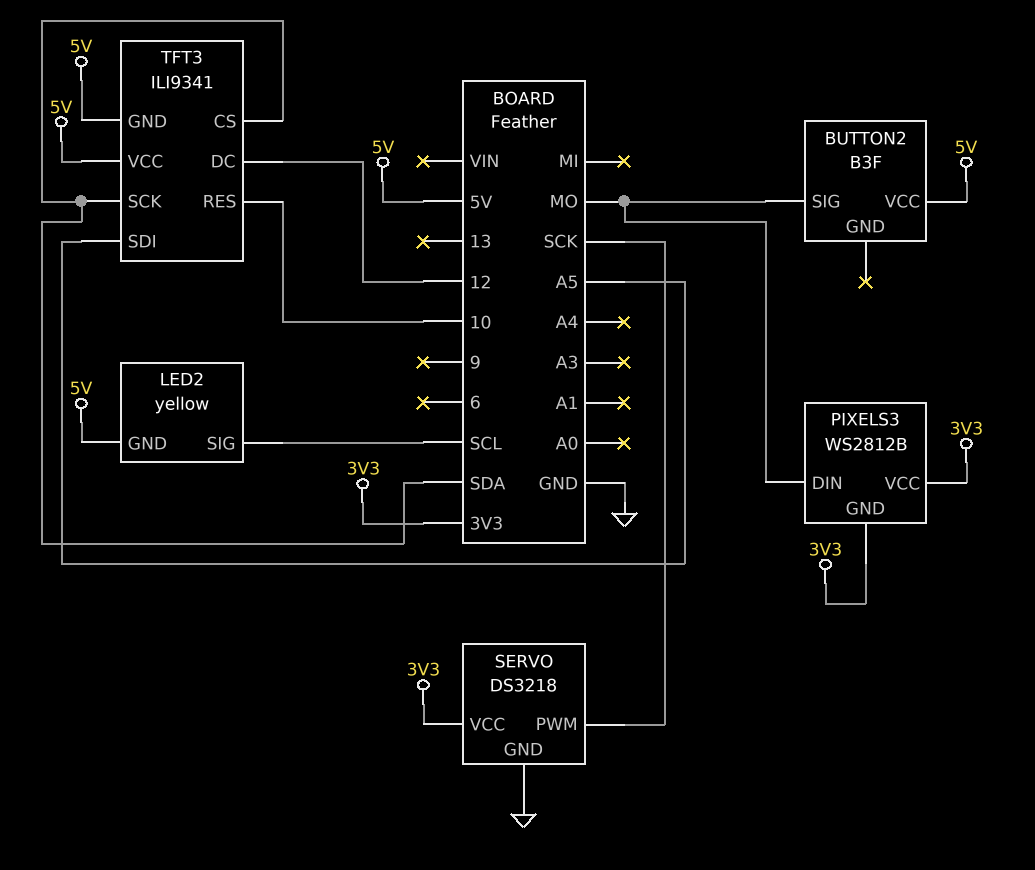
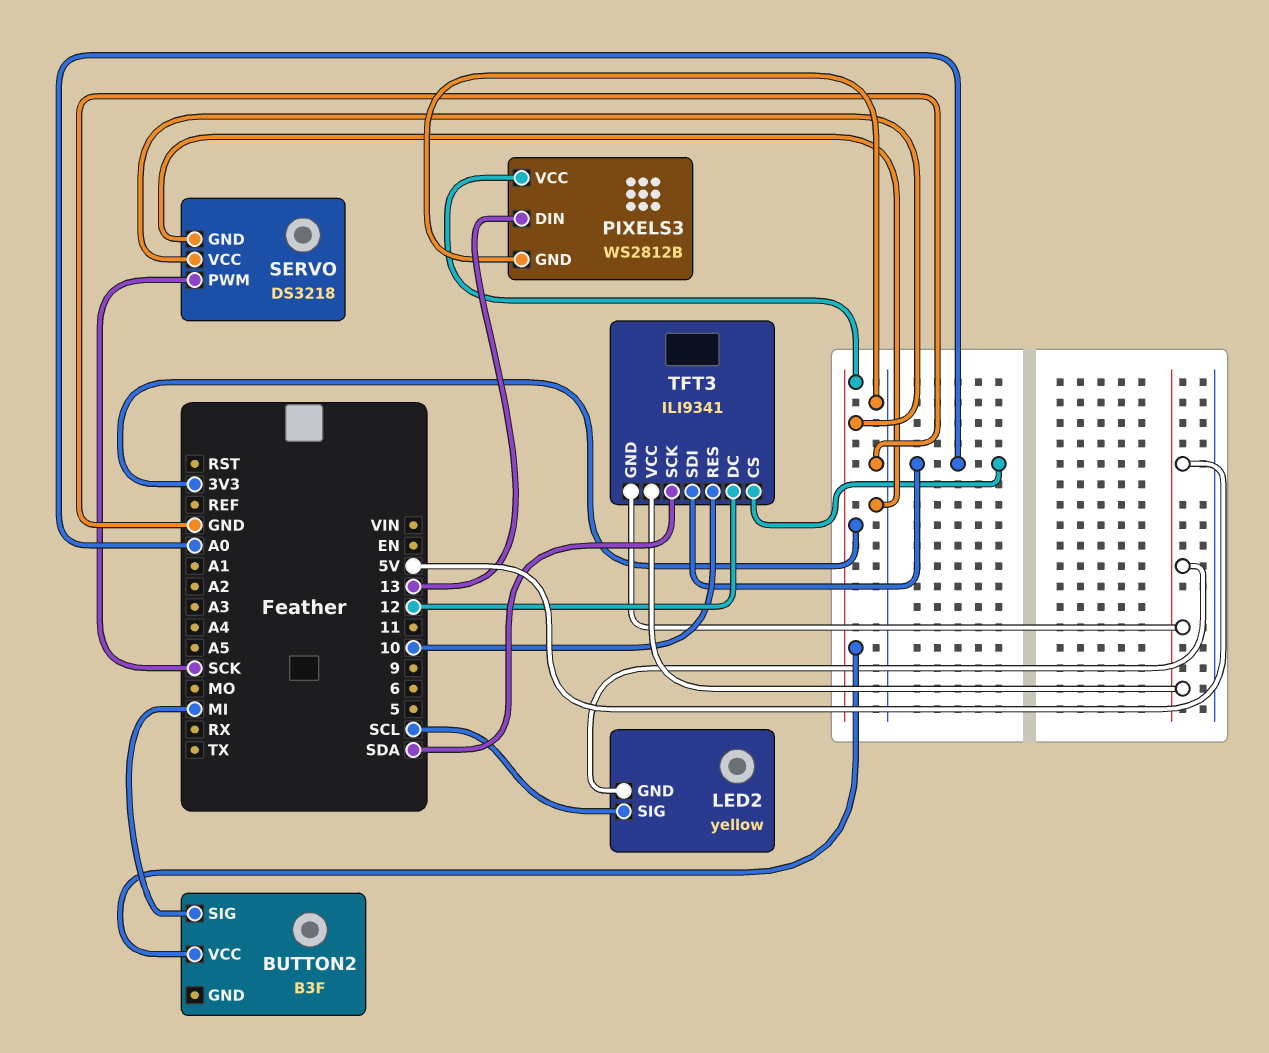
BUTTON2 pin SIG: MO -> MI
BUTTON2 pin VCC: 5V -> 3V3
PIXELS3 pin DIN: MO -> 13
PIXELS3 pin GND: 3V3 -> GND
TFT3 pin CS: SDA -> A0
TFT3 pin SDI: A5 -> A0

